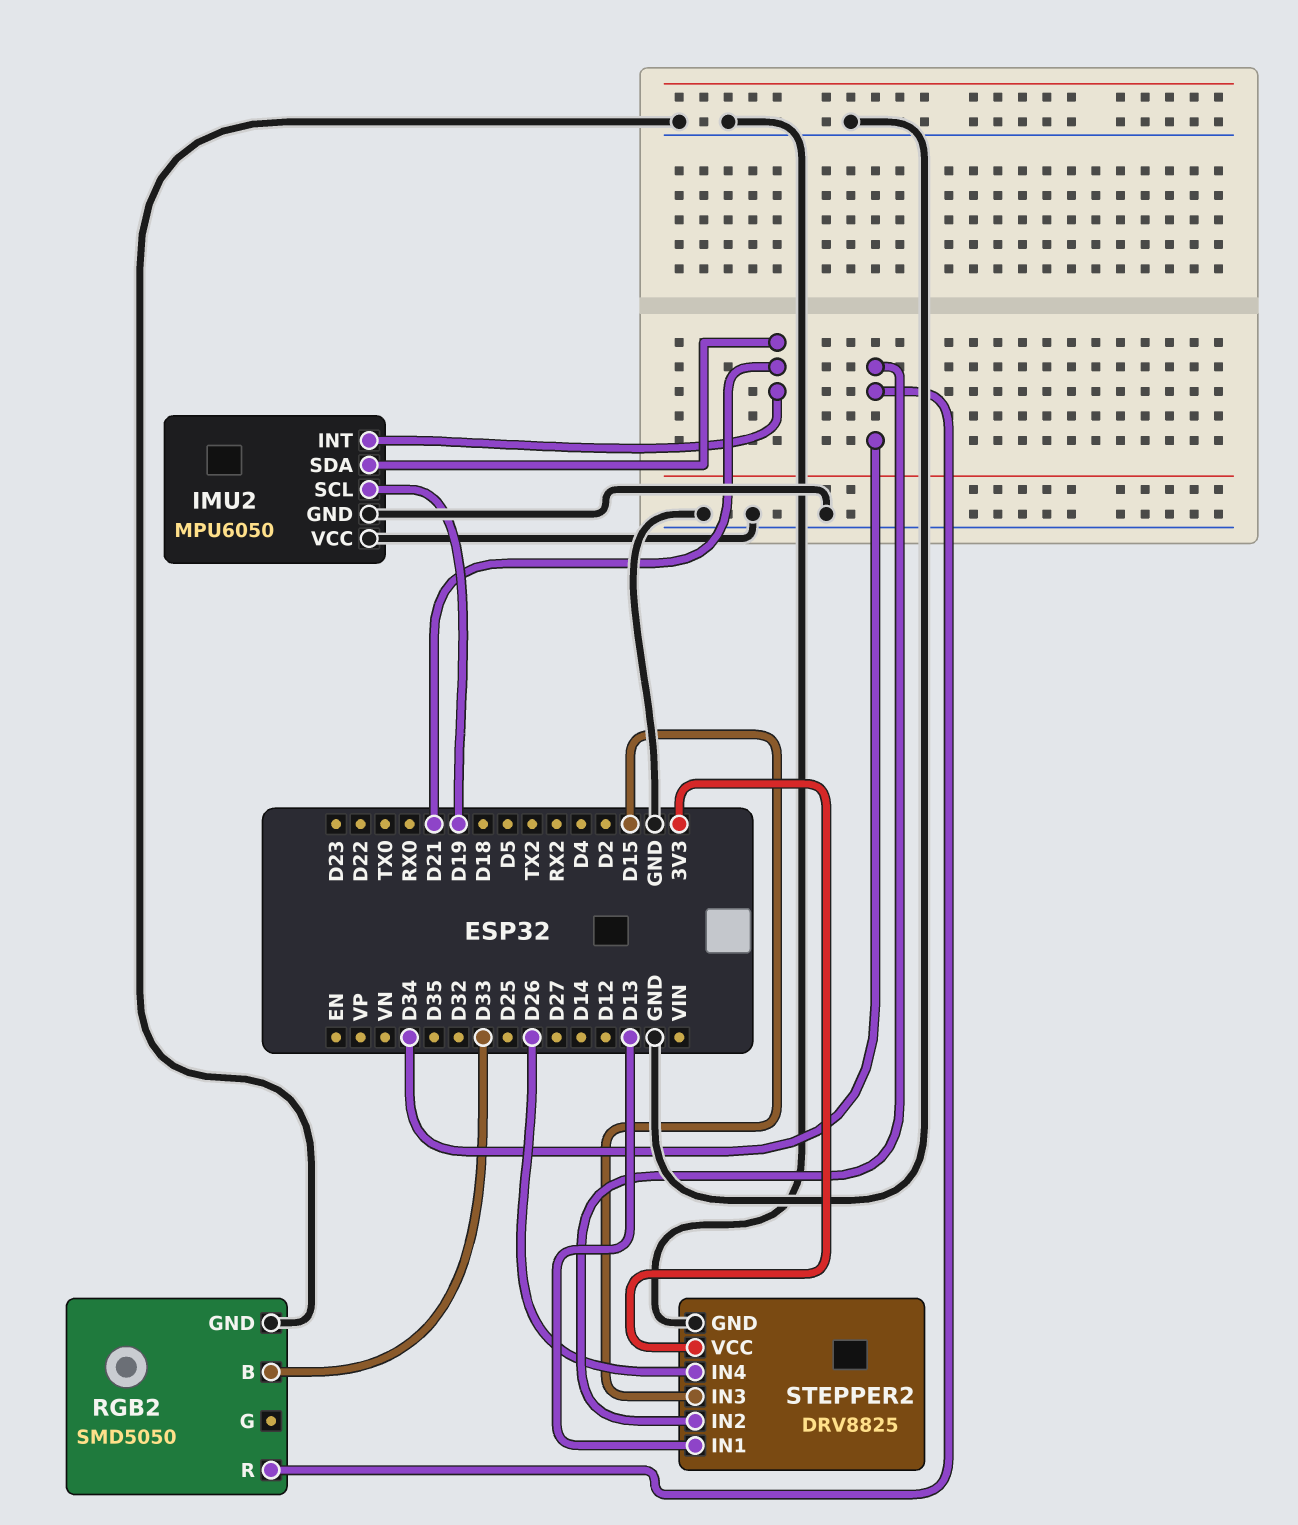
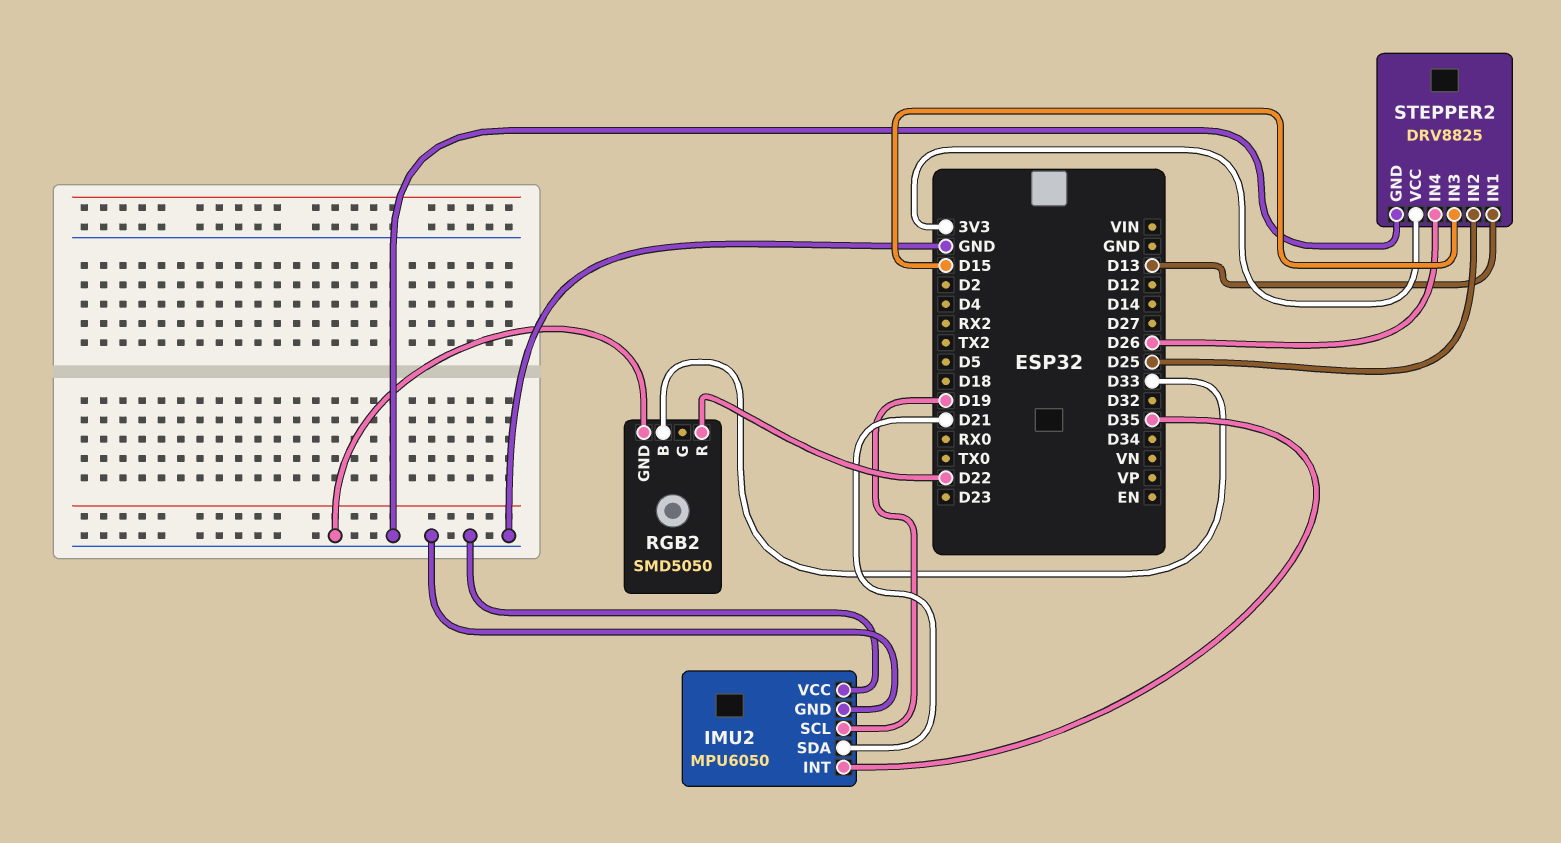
IMU2 pin INT: D21 -> D35
RGB2 pin R: D34 -> D22
STEPPER2 pin IN2: D34 -> D25

